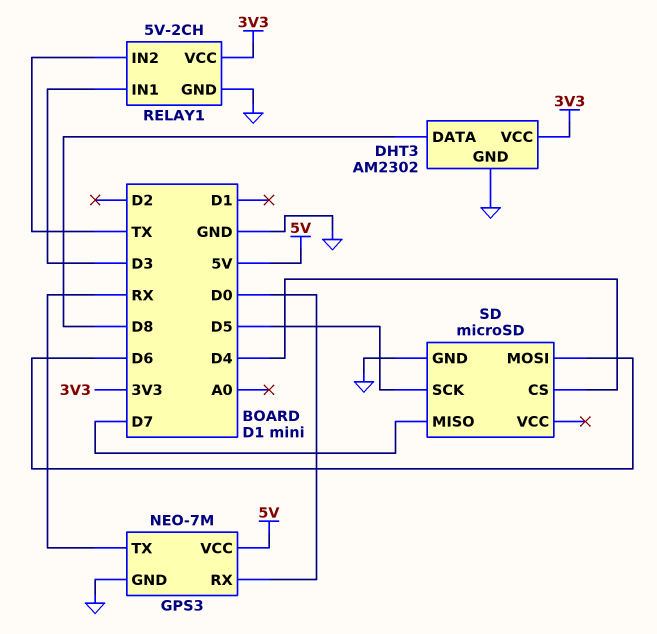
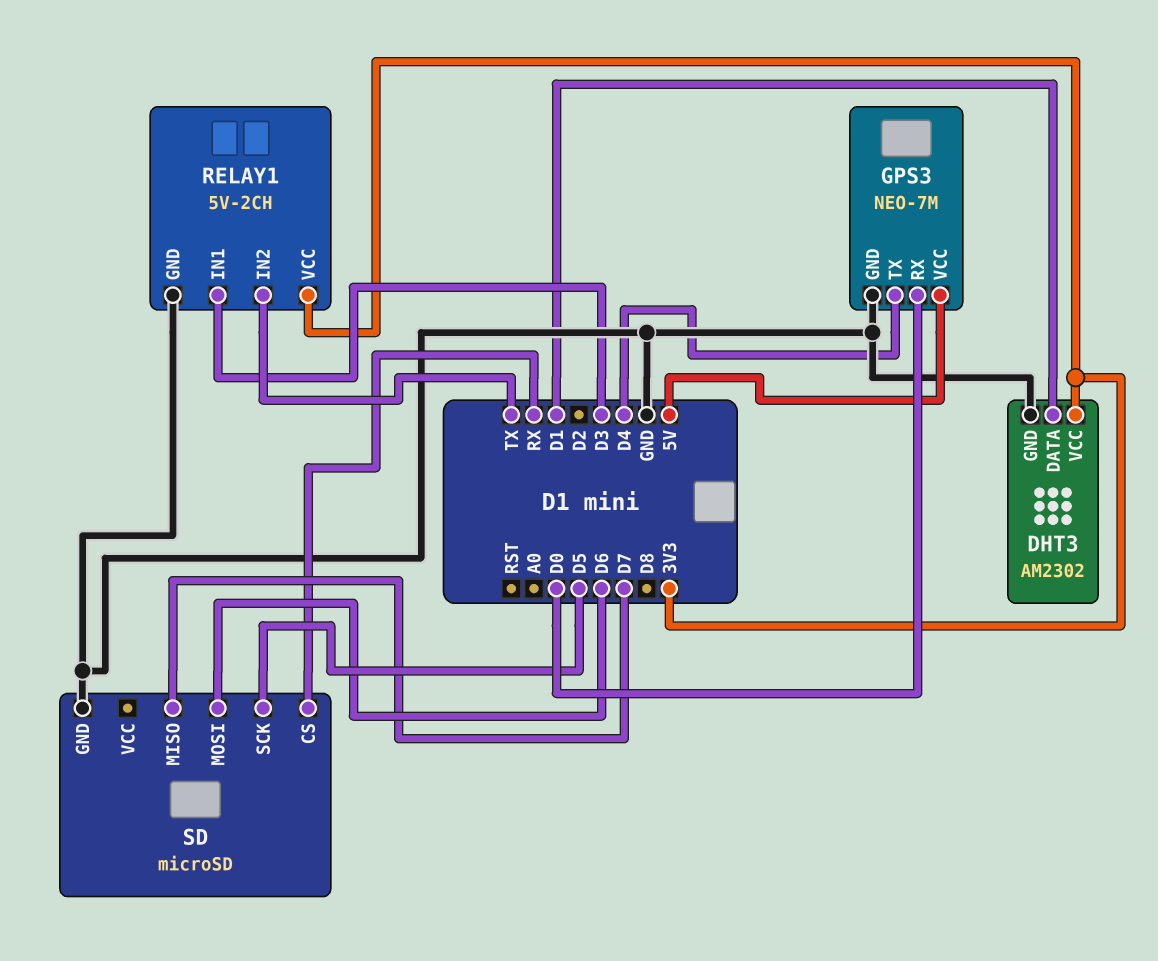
DHT3 pin DATA: D8 -> D1
GPS3 pin TX: RX -> D4
SD pin CS: D4 -> RX

